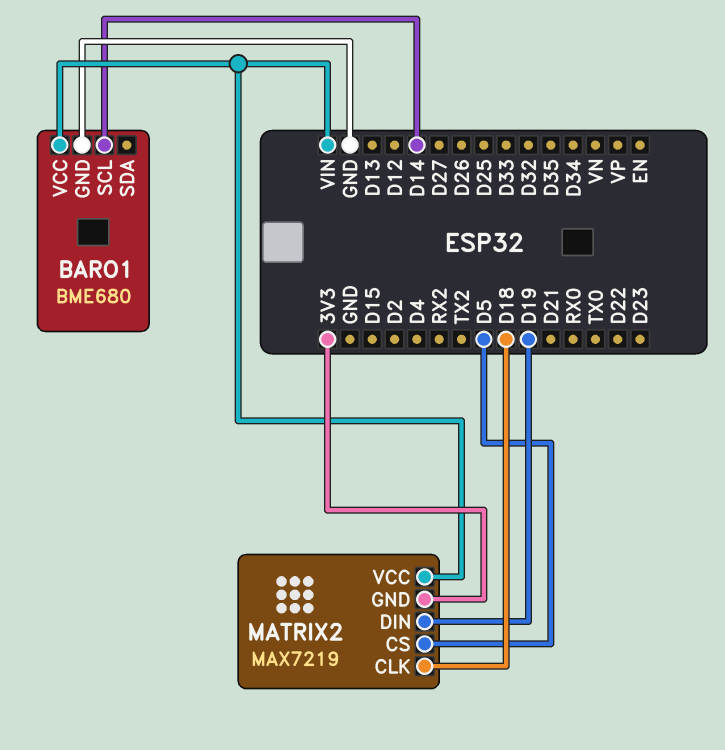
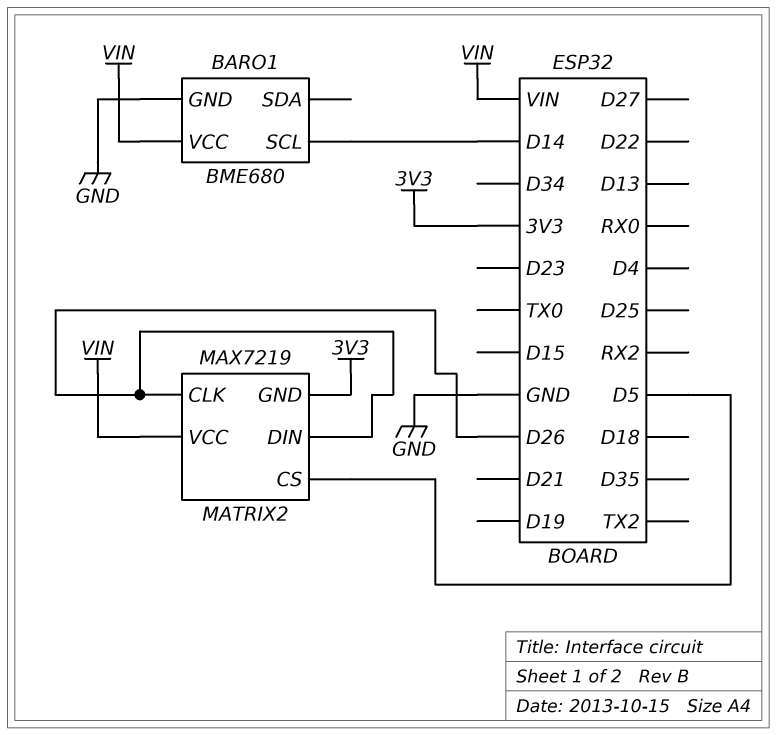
MATRIX2 pin CLK: D18 -> D26
MATRIX2 pin DIN: D19 -> D26

